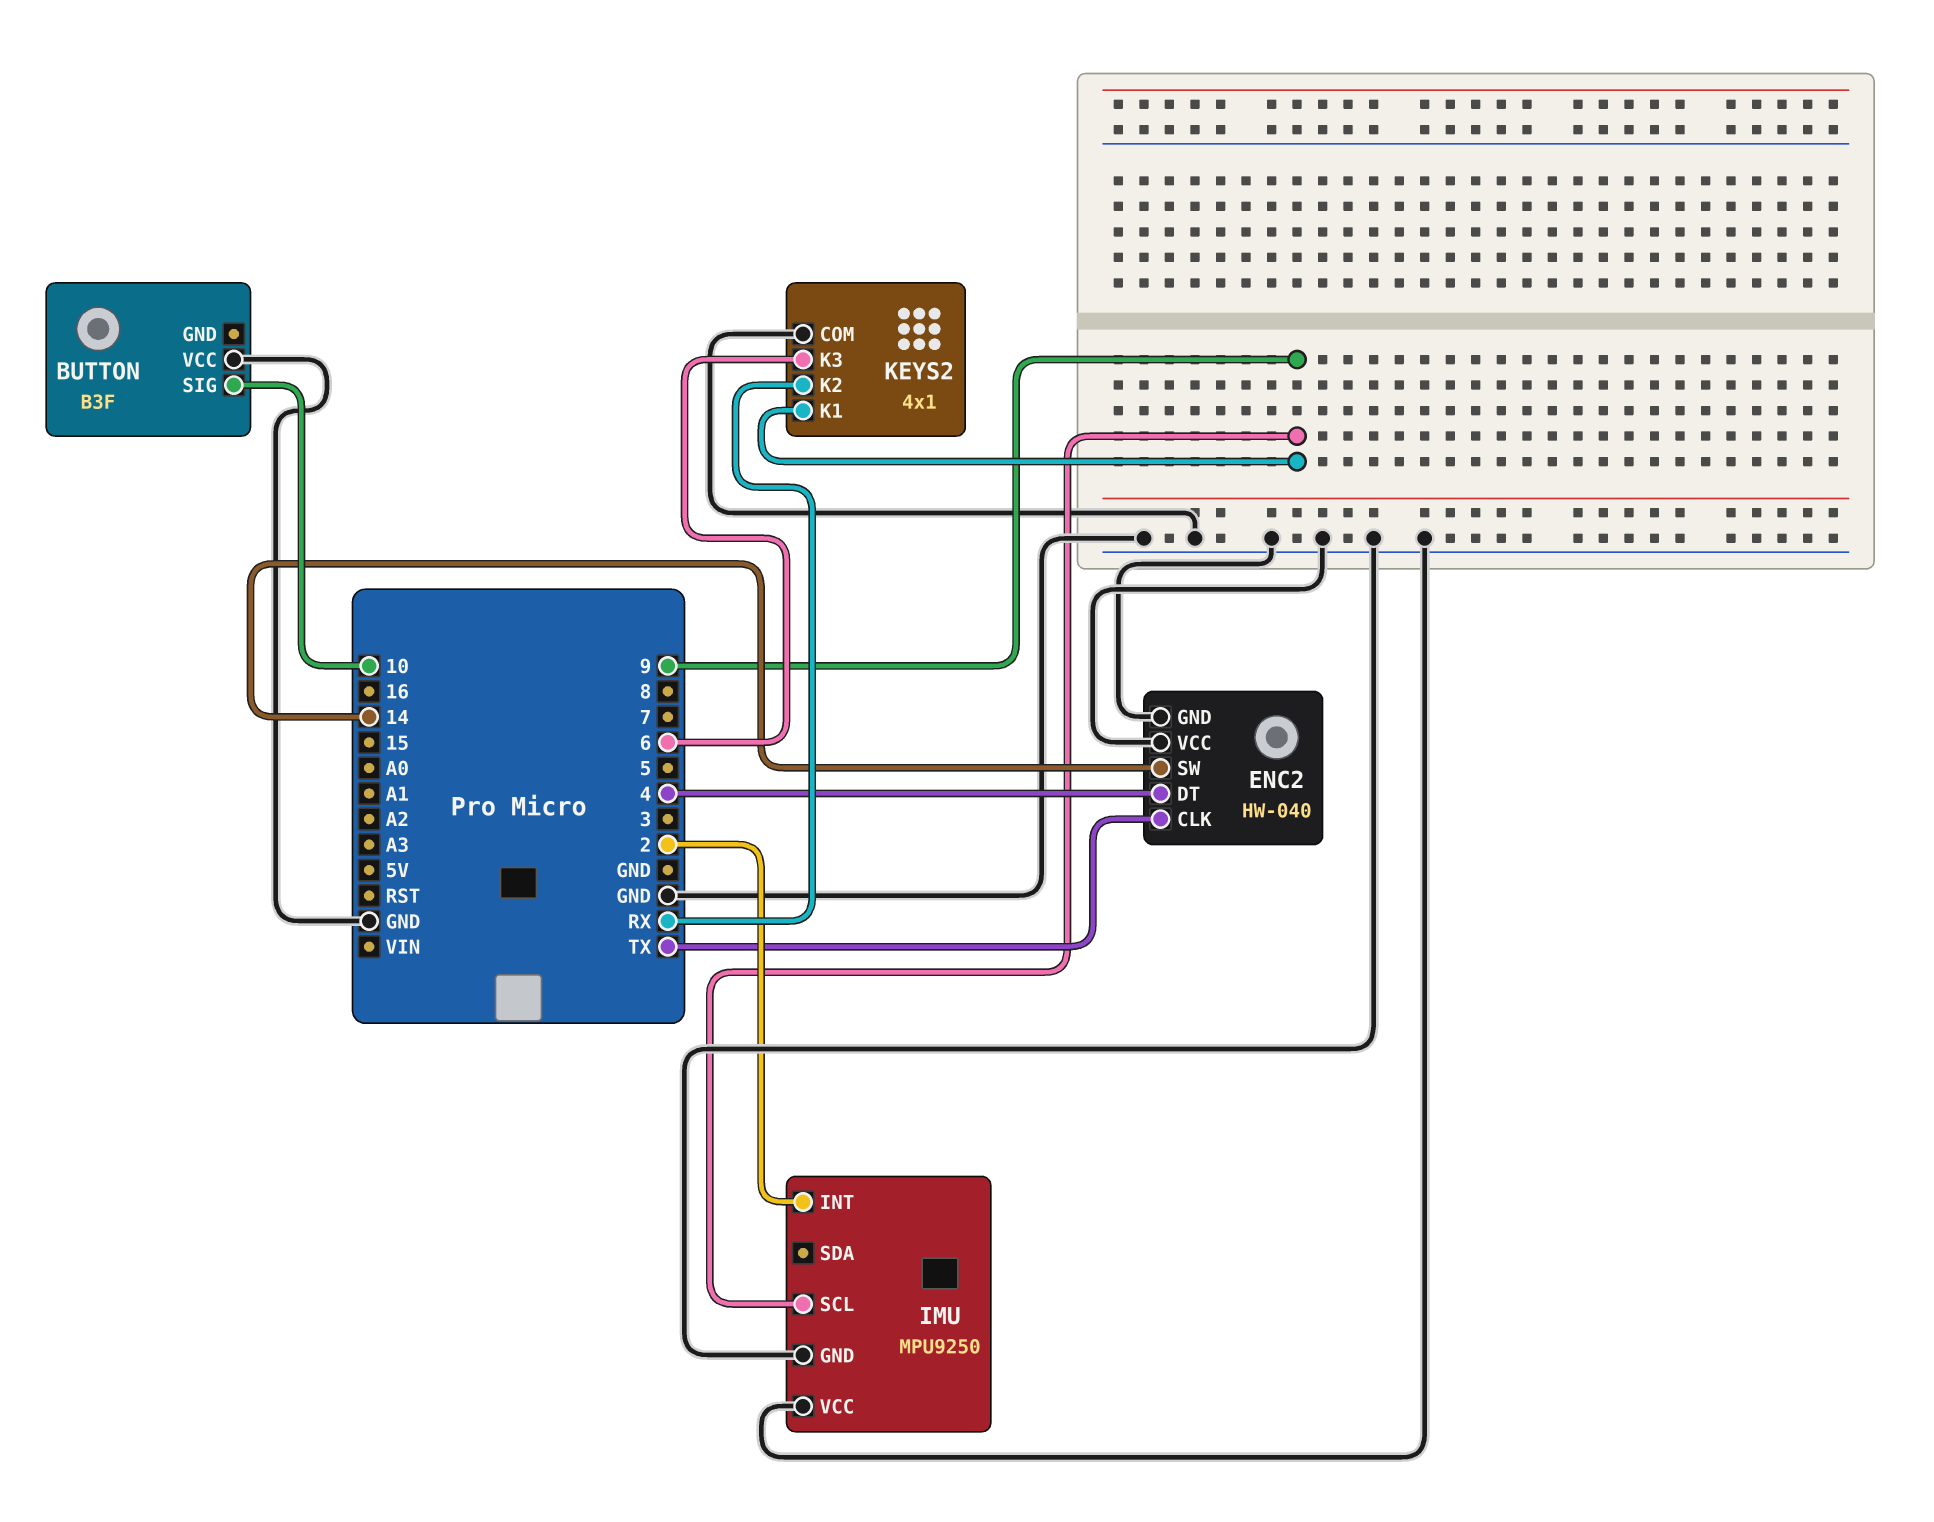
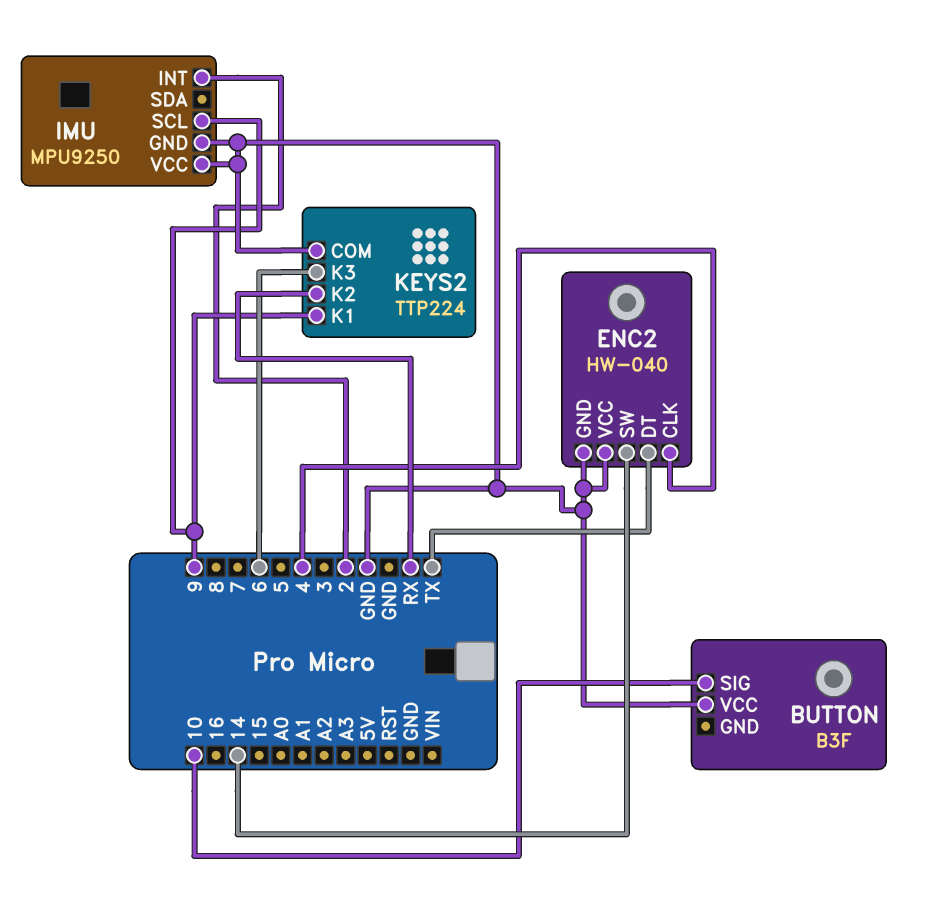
ENC2 pin CLK: TX -> 4
ENC2 pin DT: 4 -> TX
KEYS2: 4x1 -> TTP224

